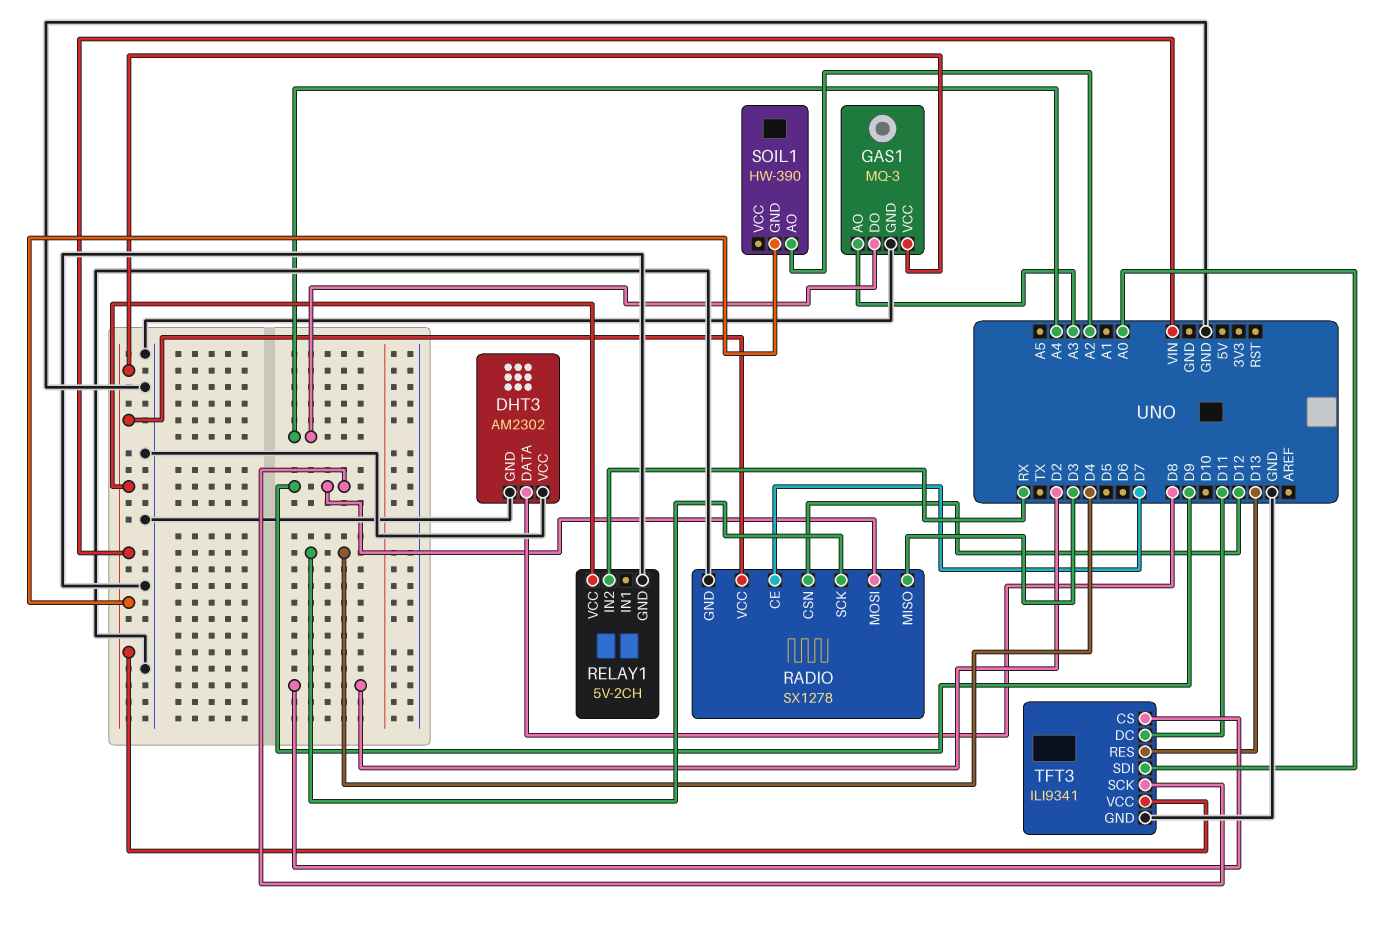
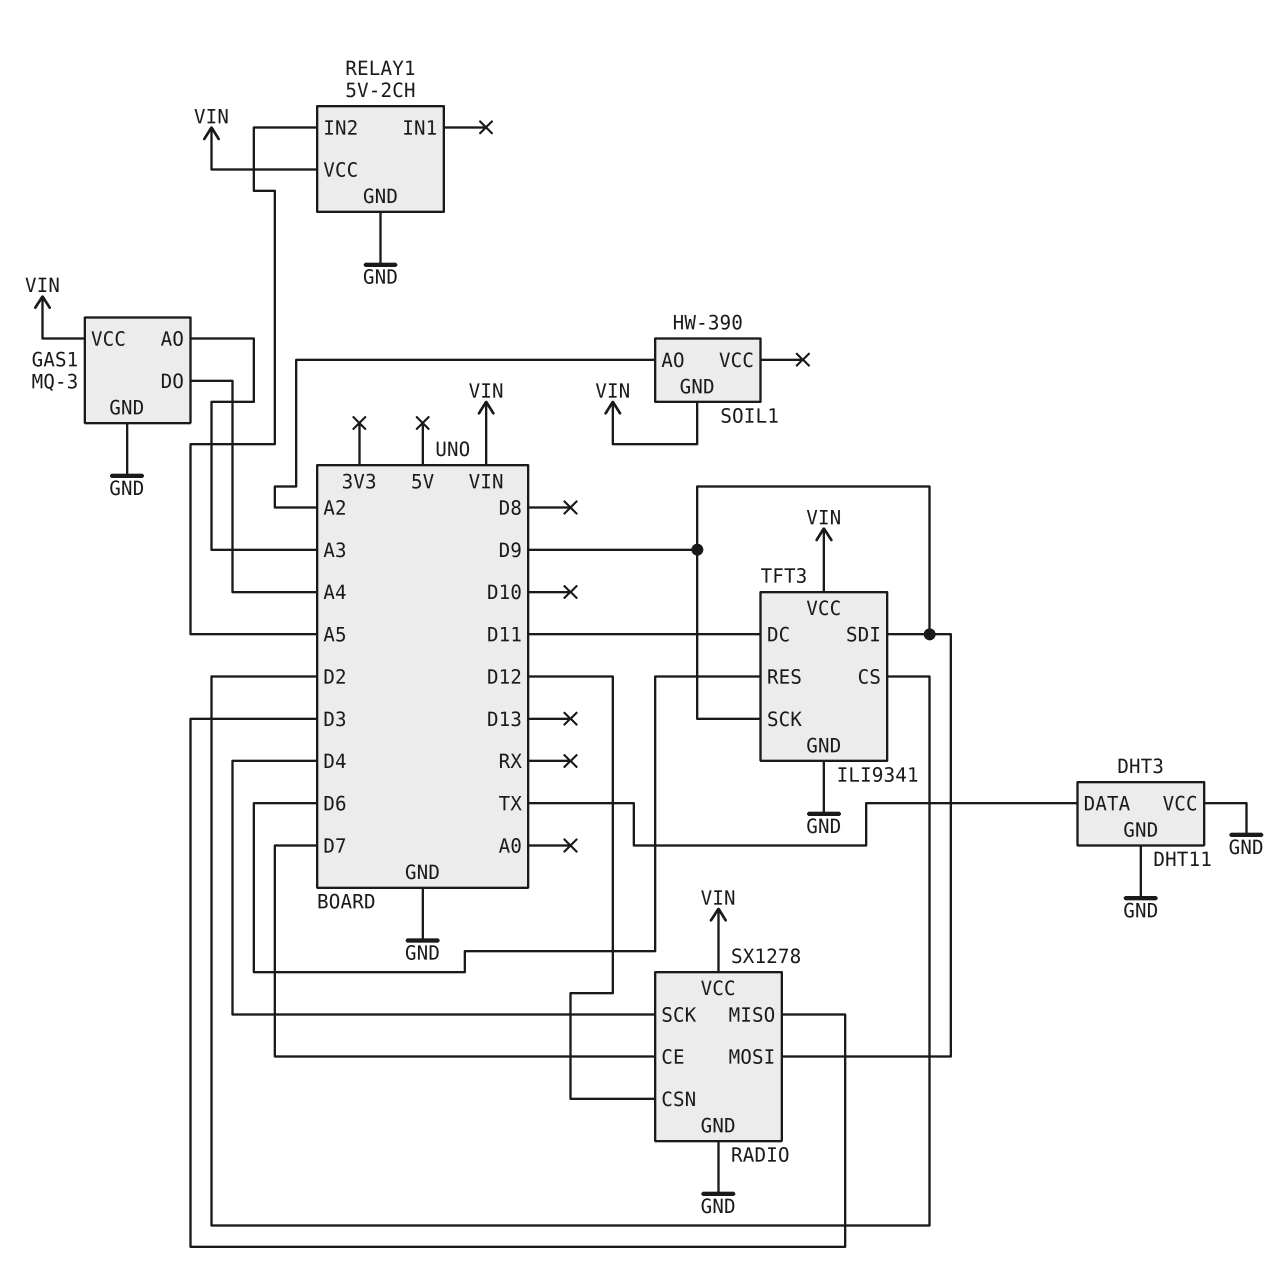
DHT3: AM2302 -> DHT11
DHT3 pin DATA: D8 -> TX
RELAY1 pin IN2: RX -> A5
TFT3 pin RES: D13 -> D6
TFT3 pin SDI: A0 -> D9

